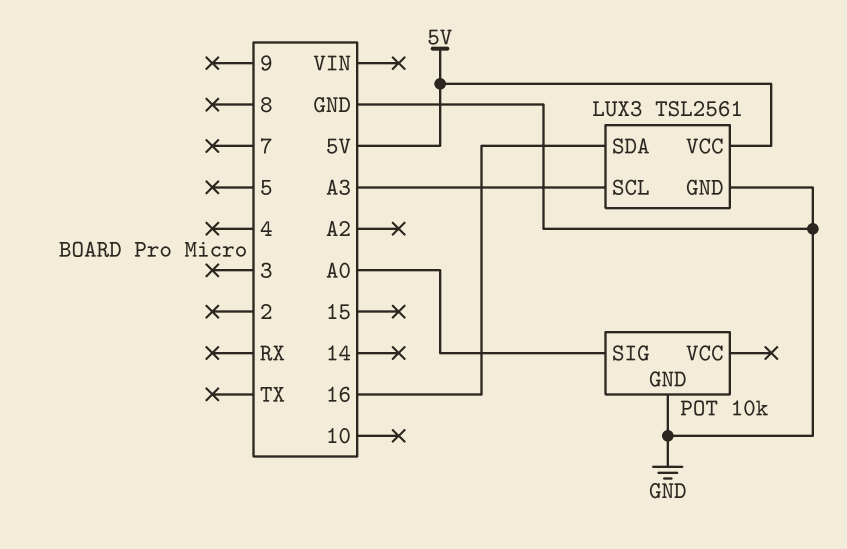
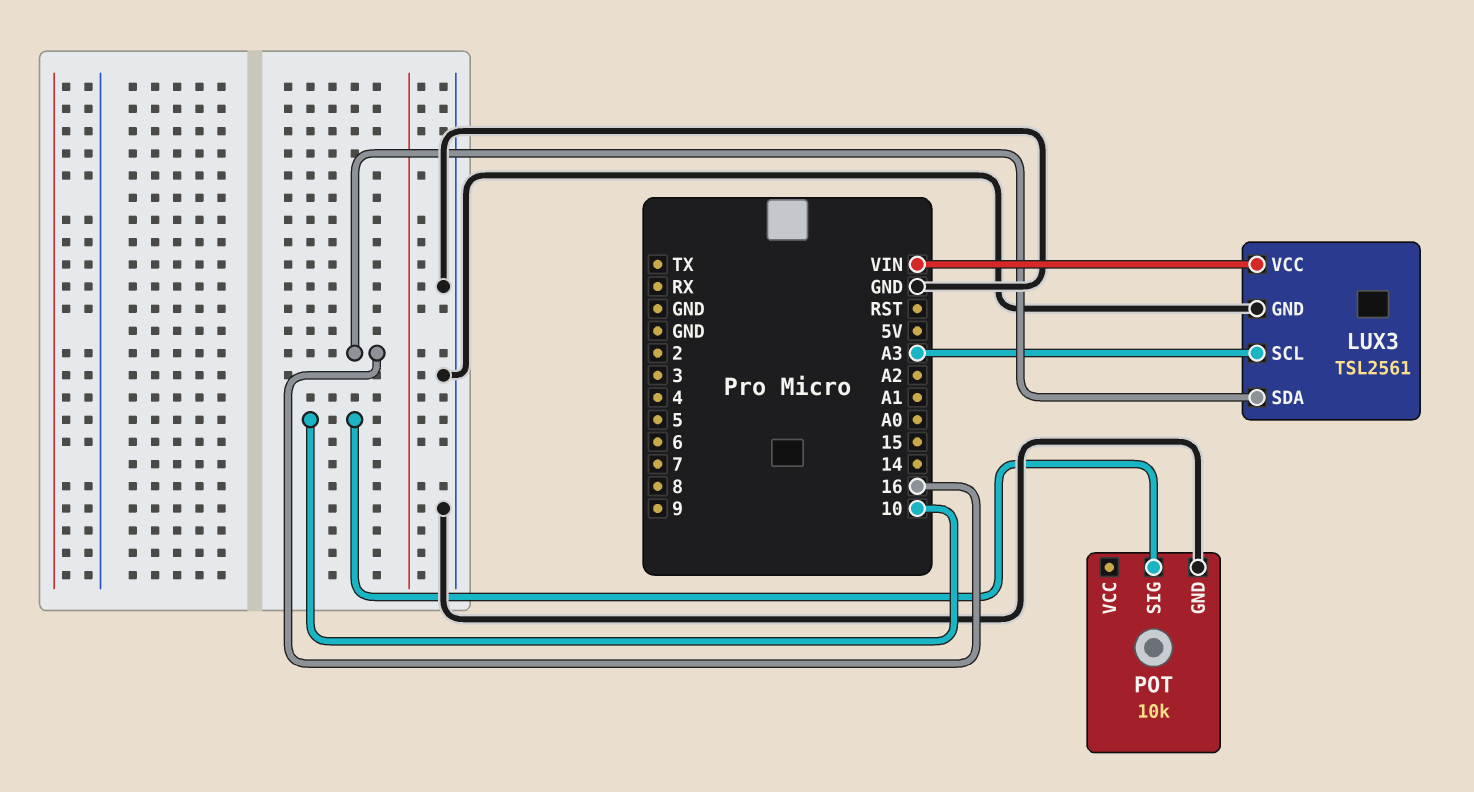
LUX3 pin VCC: 5V -> VIN
POT pin SIG: A0 -> 10

